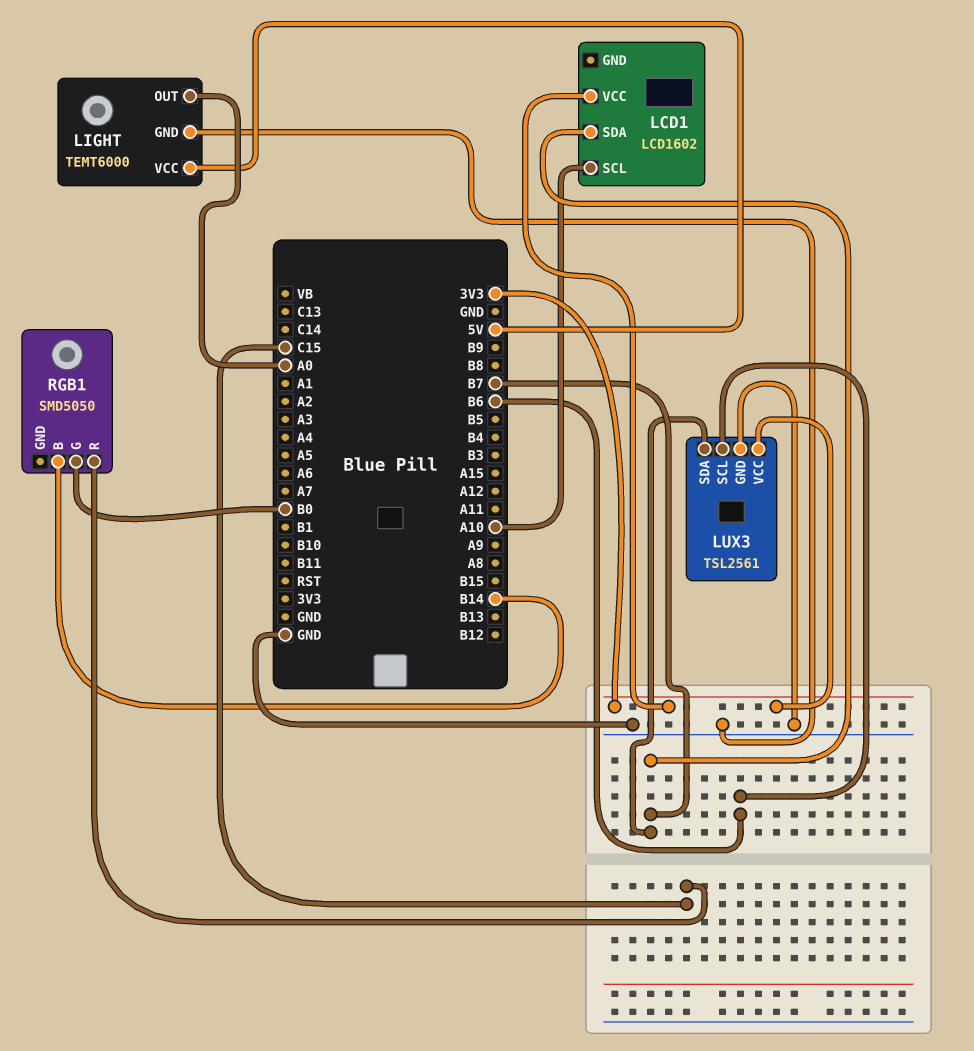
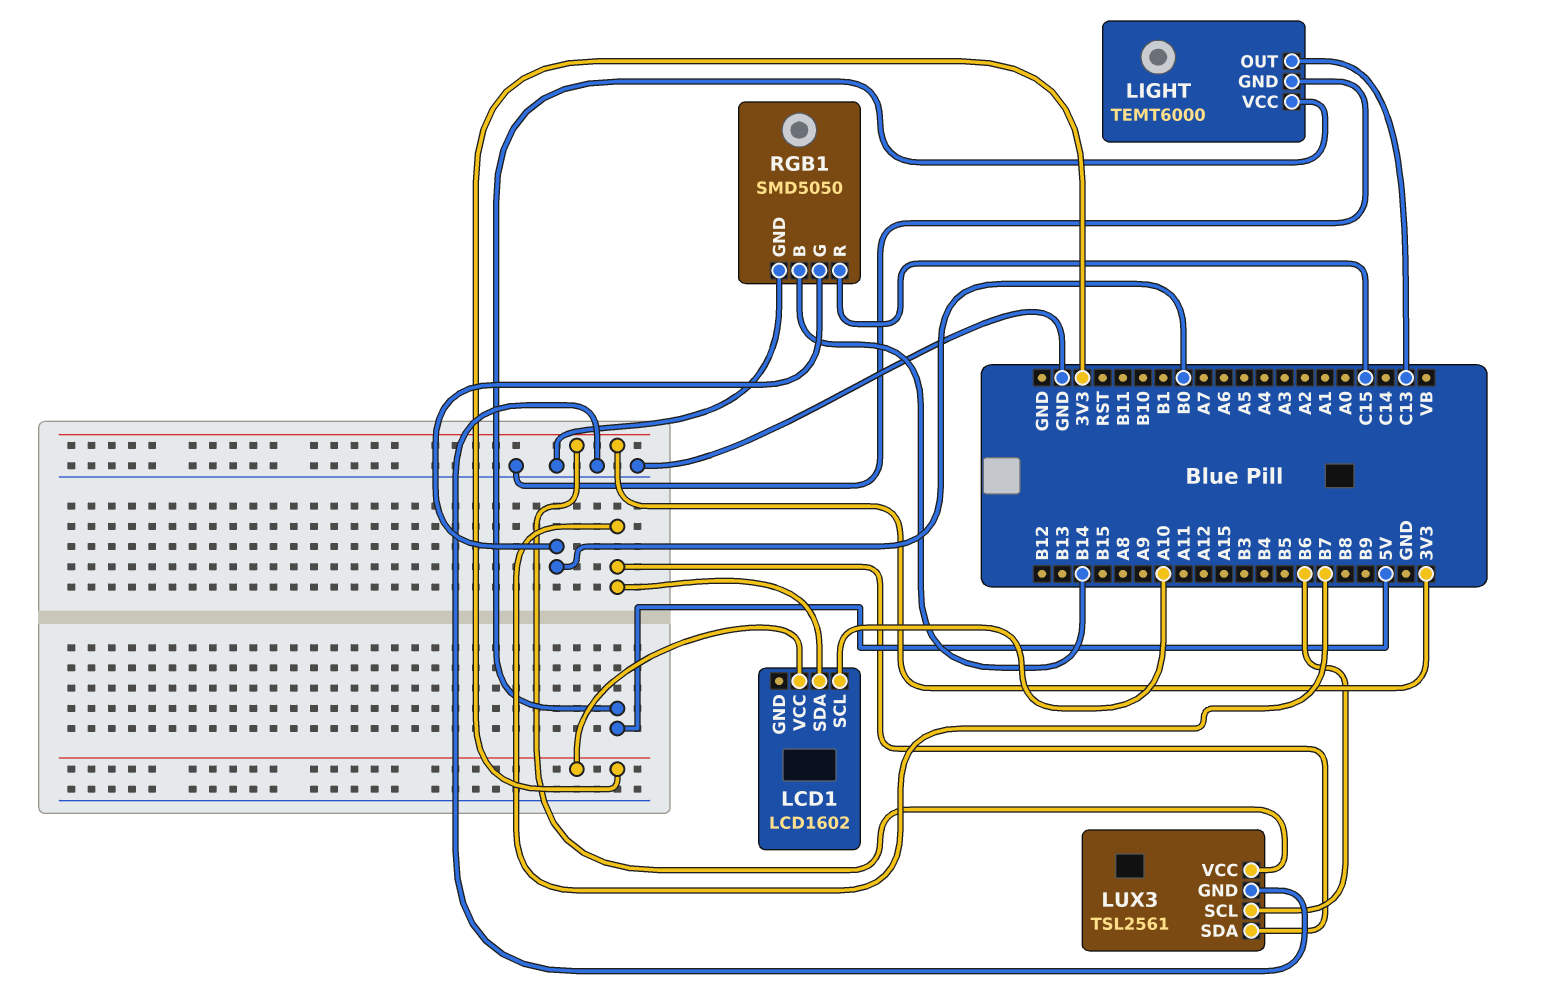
LIGHT pin OUT: A0 -> C13
RGB1 pin GND: none -> GND

